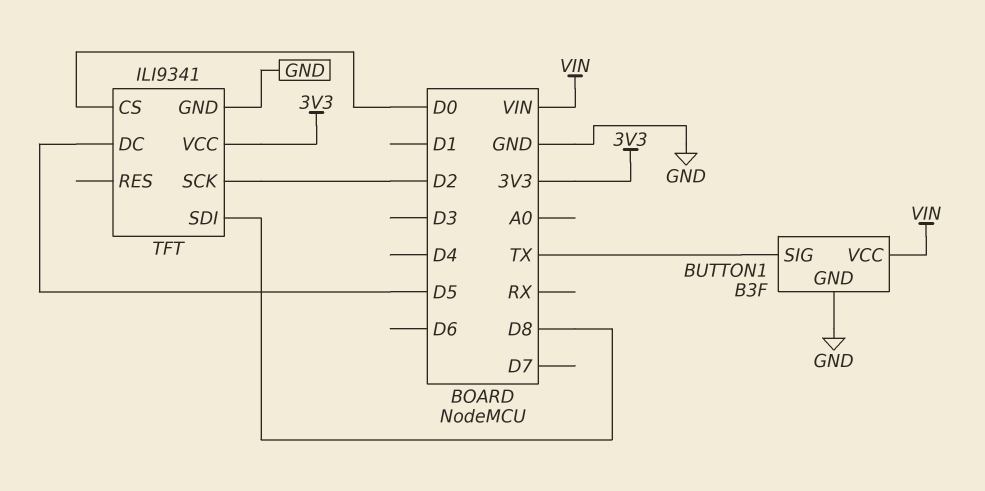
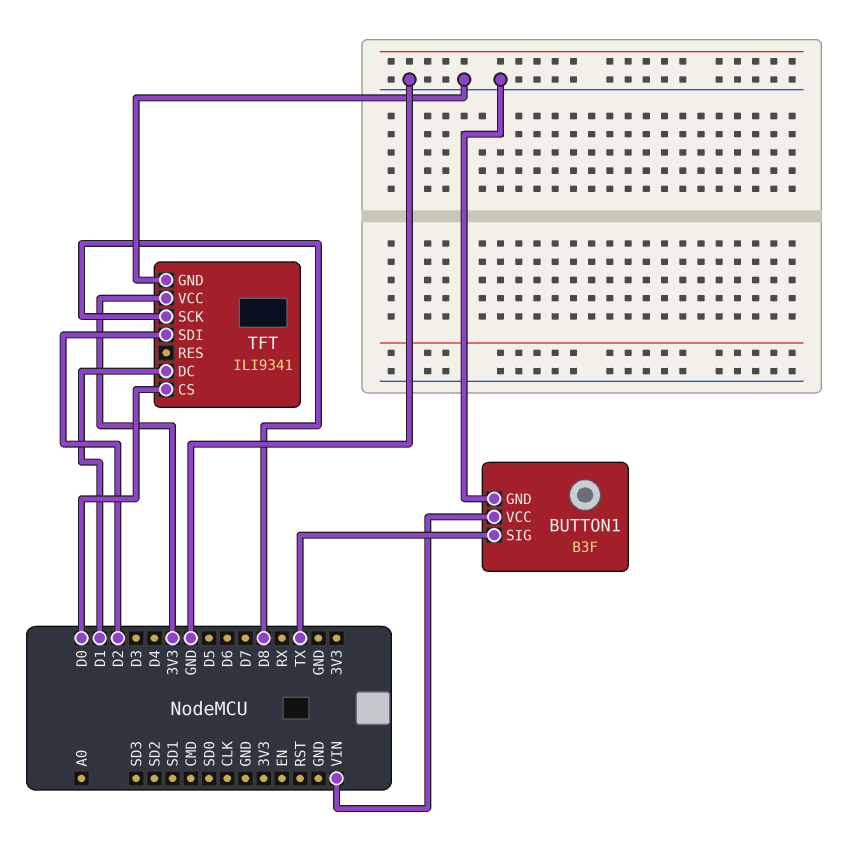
TFT pin DC: D5 -> D1
TFT pin SCK: D2 -> D8
TFT pin SDI: D8 -> D2

